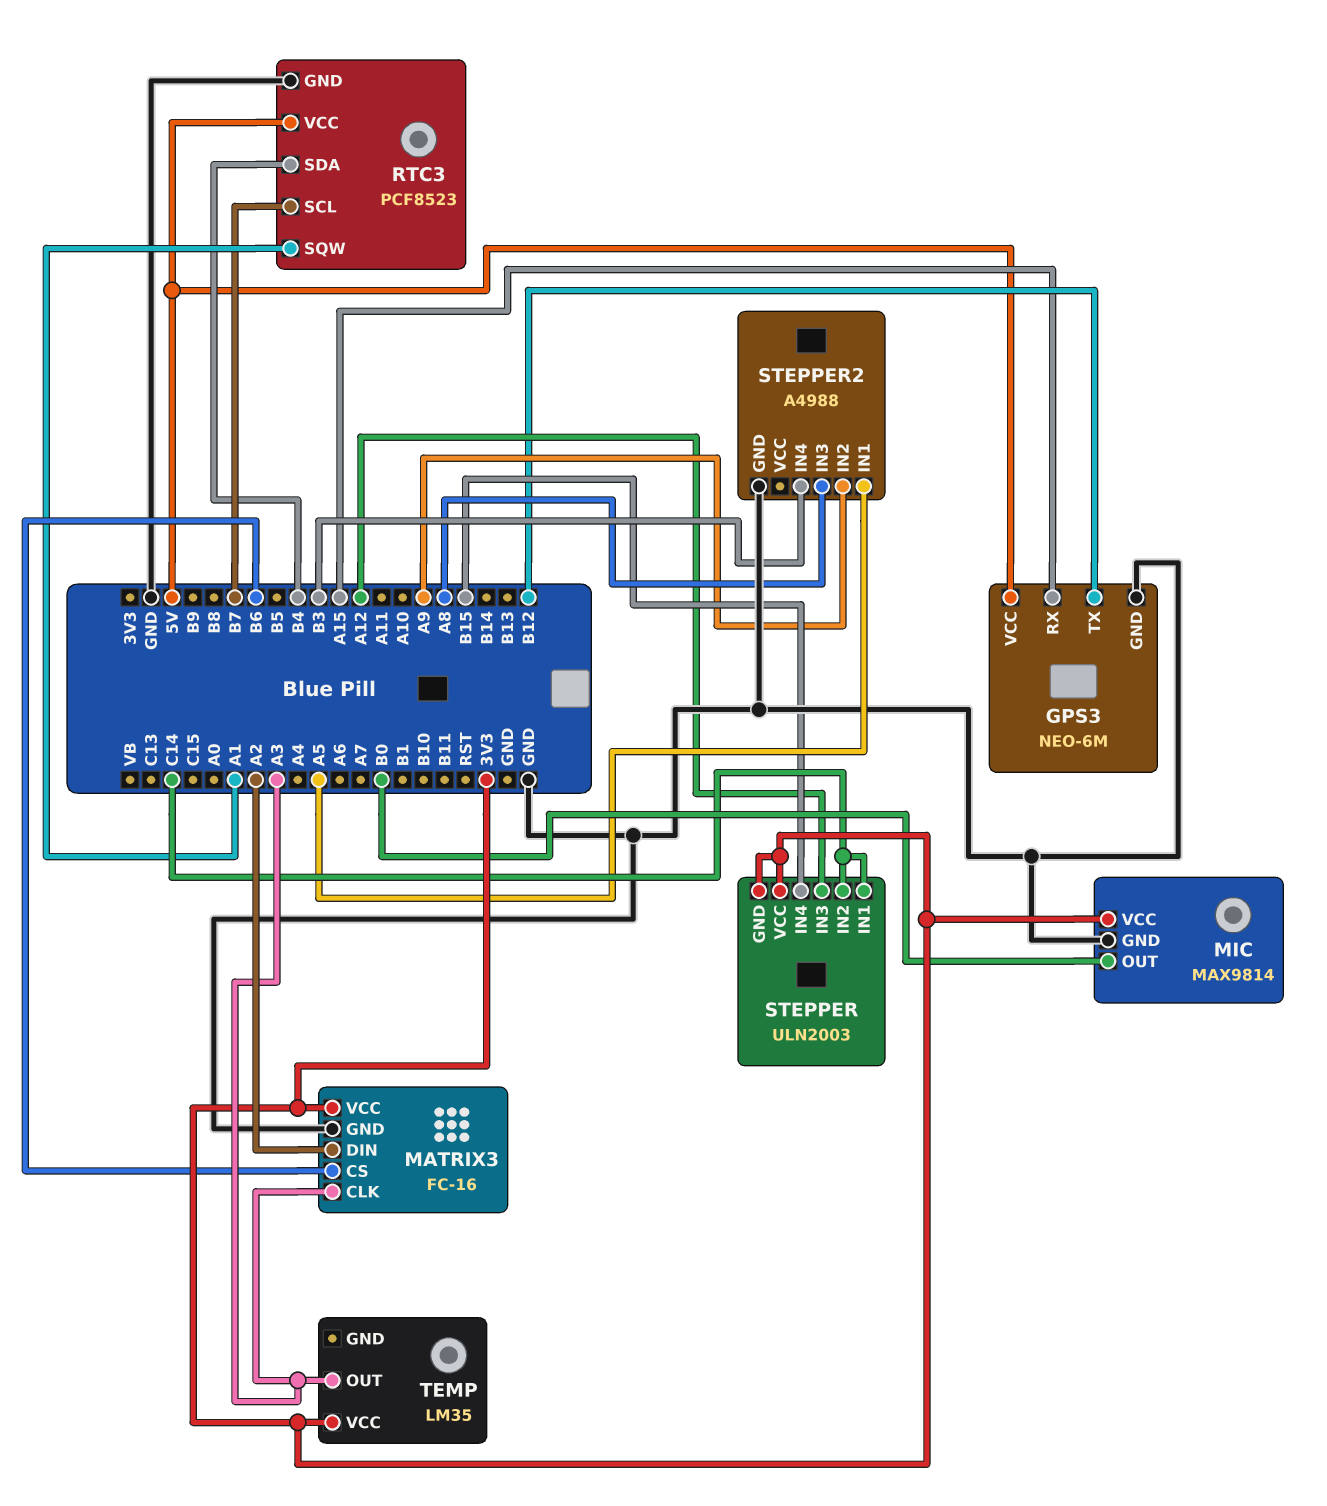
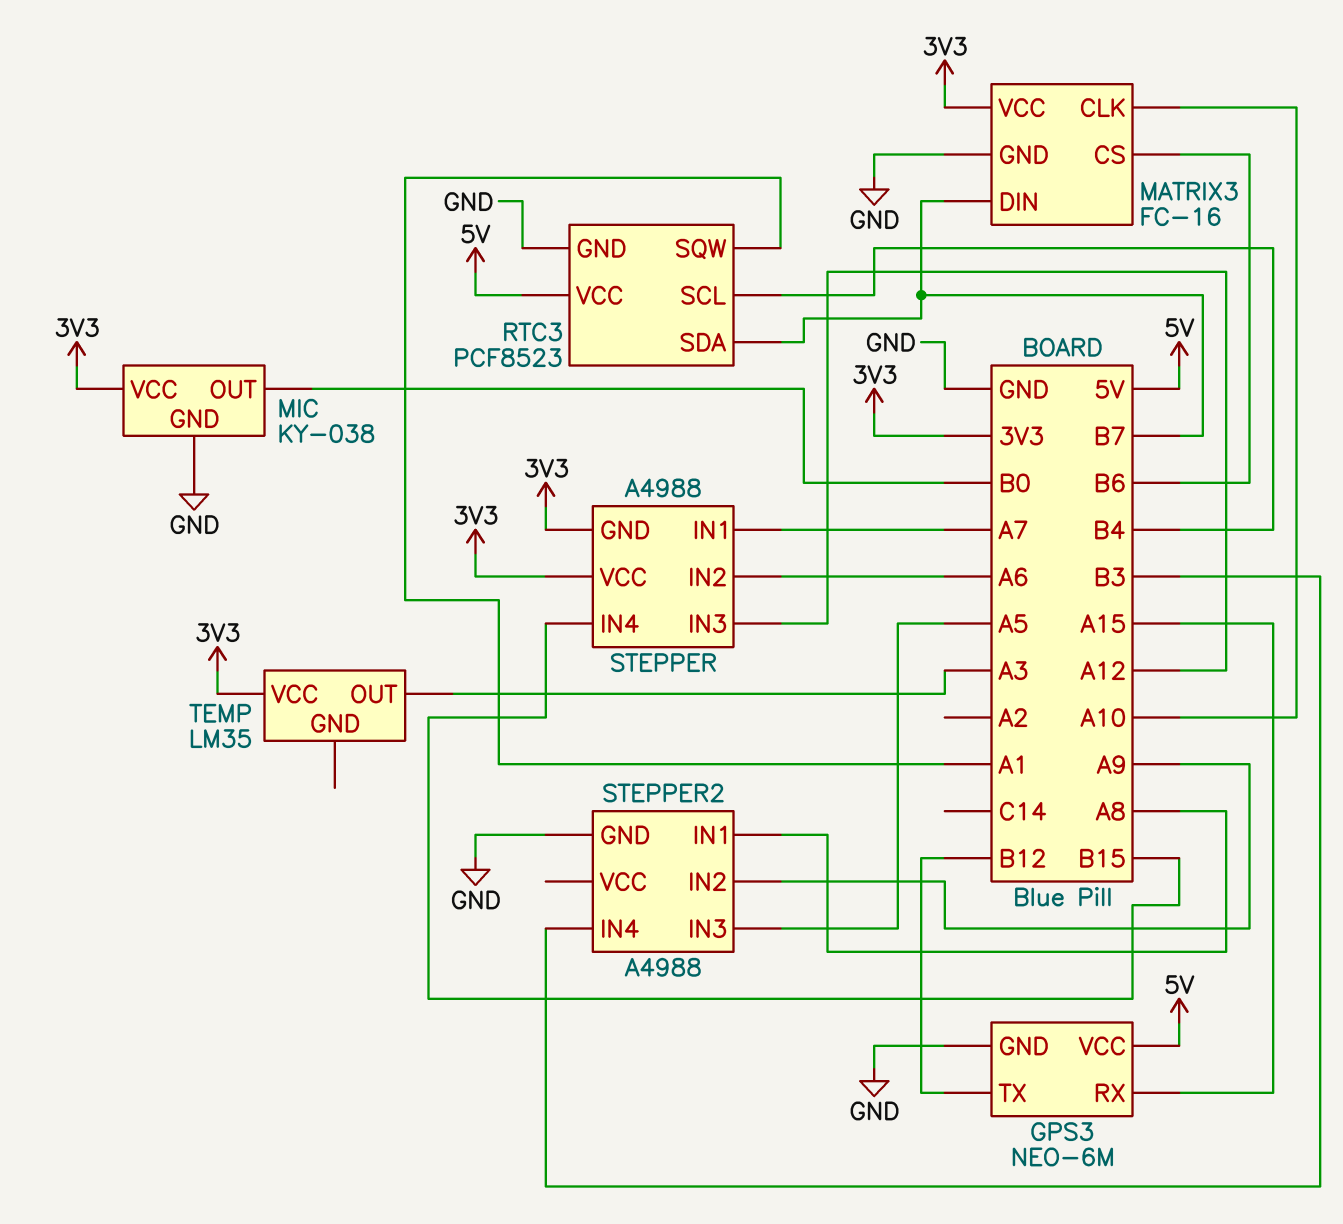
MATRIX3 pin CLK: A3 -> A10
MATRIX3 pin DIN: A2 -> B7
MIC: MAX9814 -> KY-038
RTC3 pin SCL: B7 -> B4
RTC3 pin SDA: B4 -> B7
STEPPER: ULN2003 -> A4988
STEPPER pin IN1: C14 -> A7
STEPPER pin IN2: C14 -> A6
STEPPER2 pin IN1: A5 -> A8
STEPPER2 pin IN3: A8 -> A5

